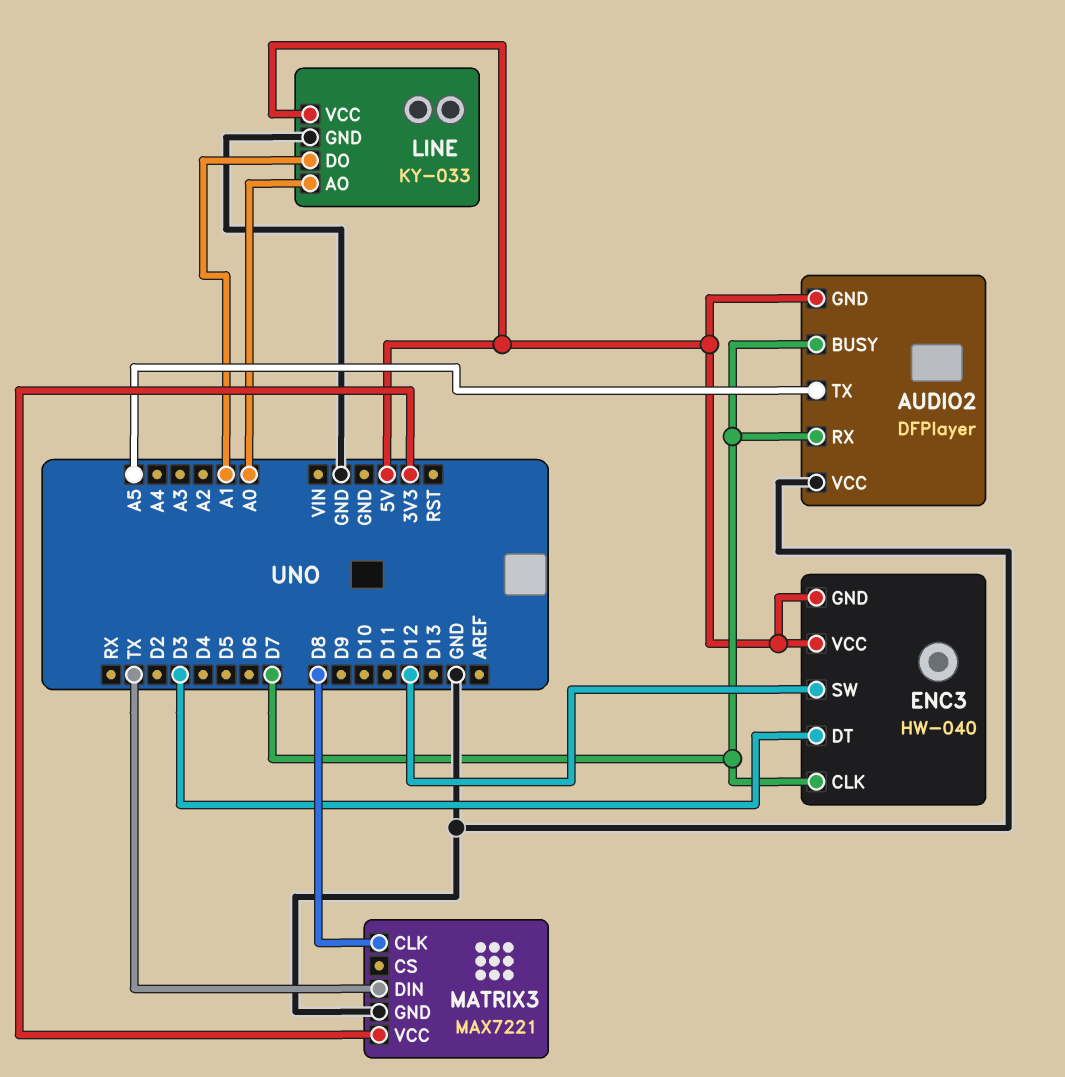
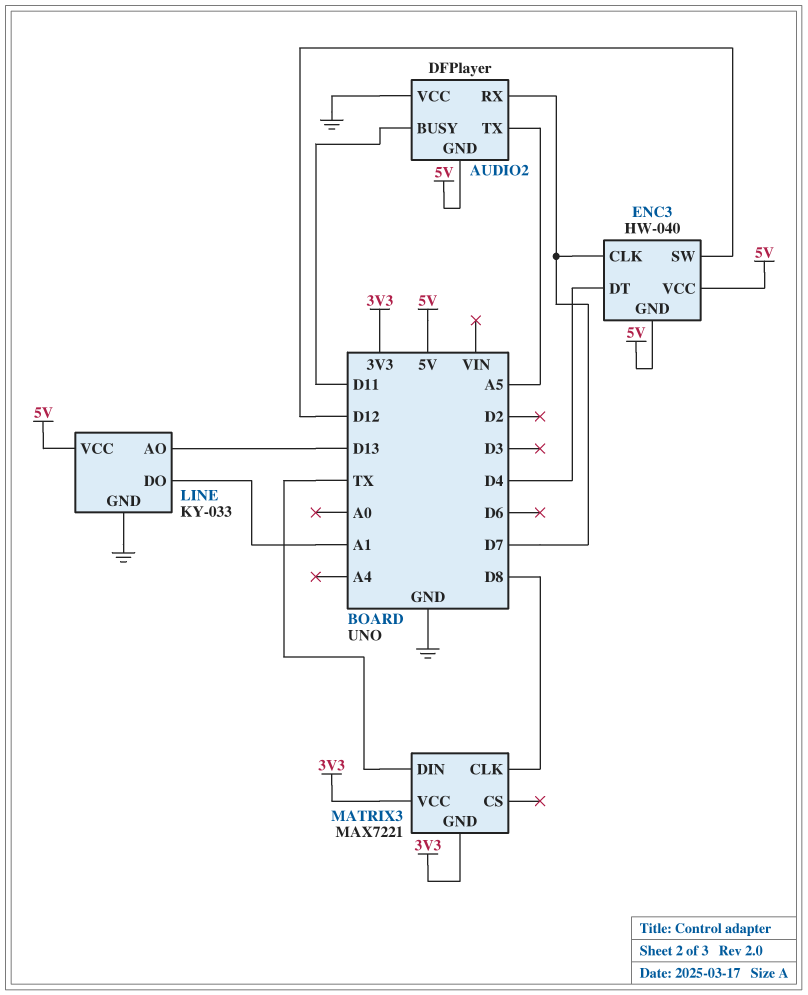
AUDIO2 pin BUSY: D7 -> D11
ENC3 pin DT: D3 -> D4
LINE pin AO: A0 -> D13
MATRIX3 pin GND: GND -> 3V3

